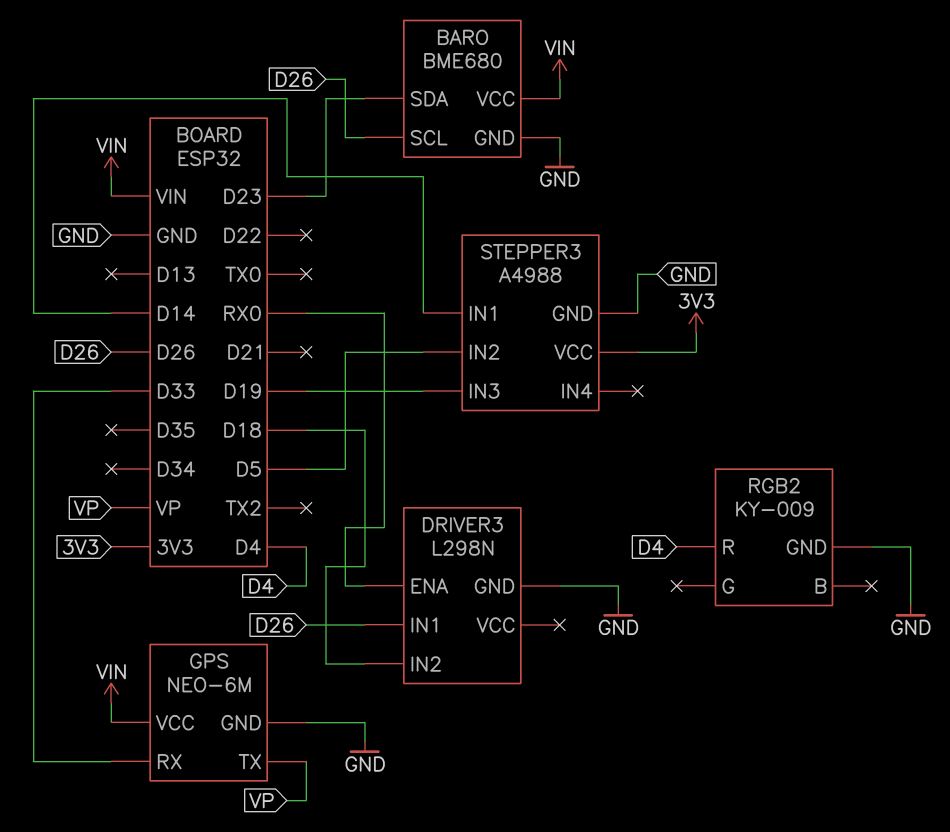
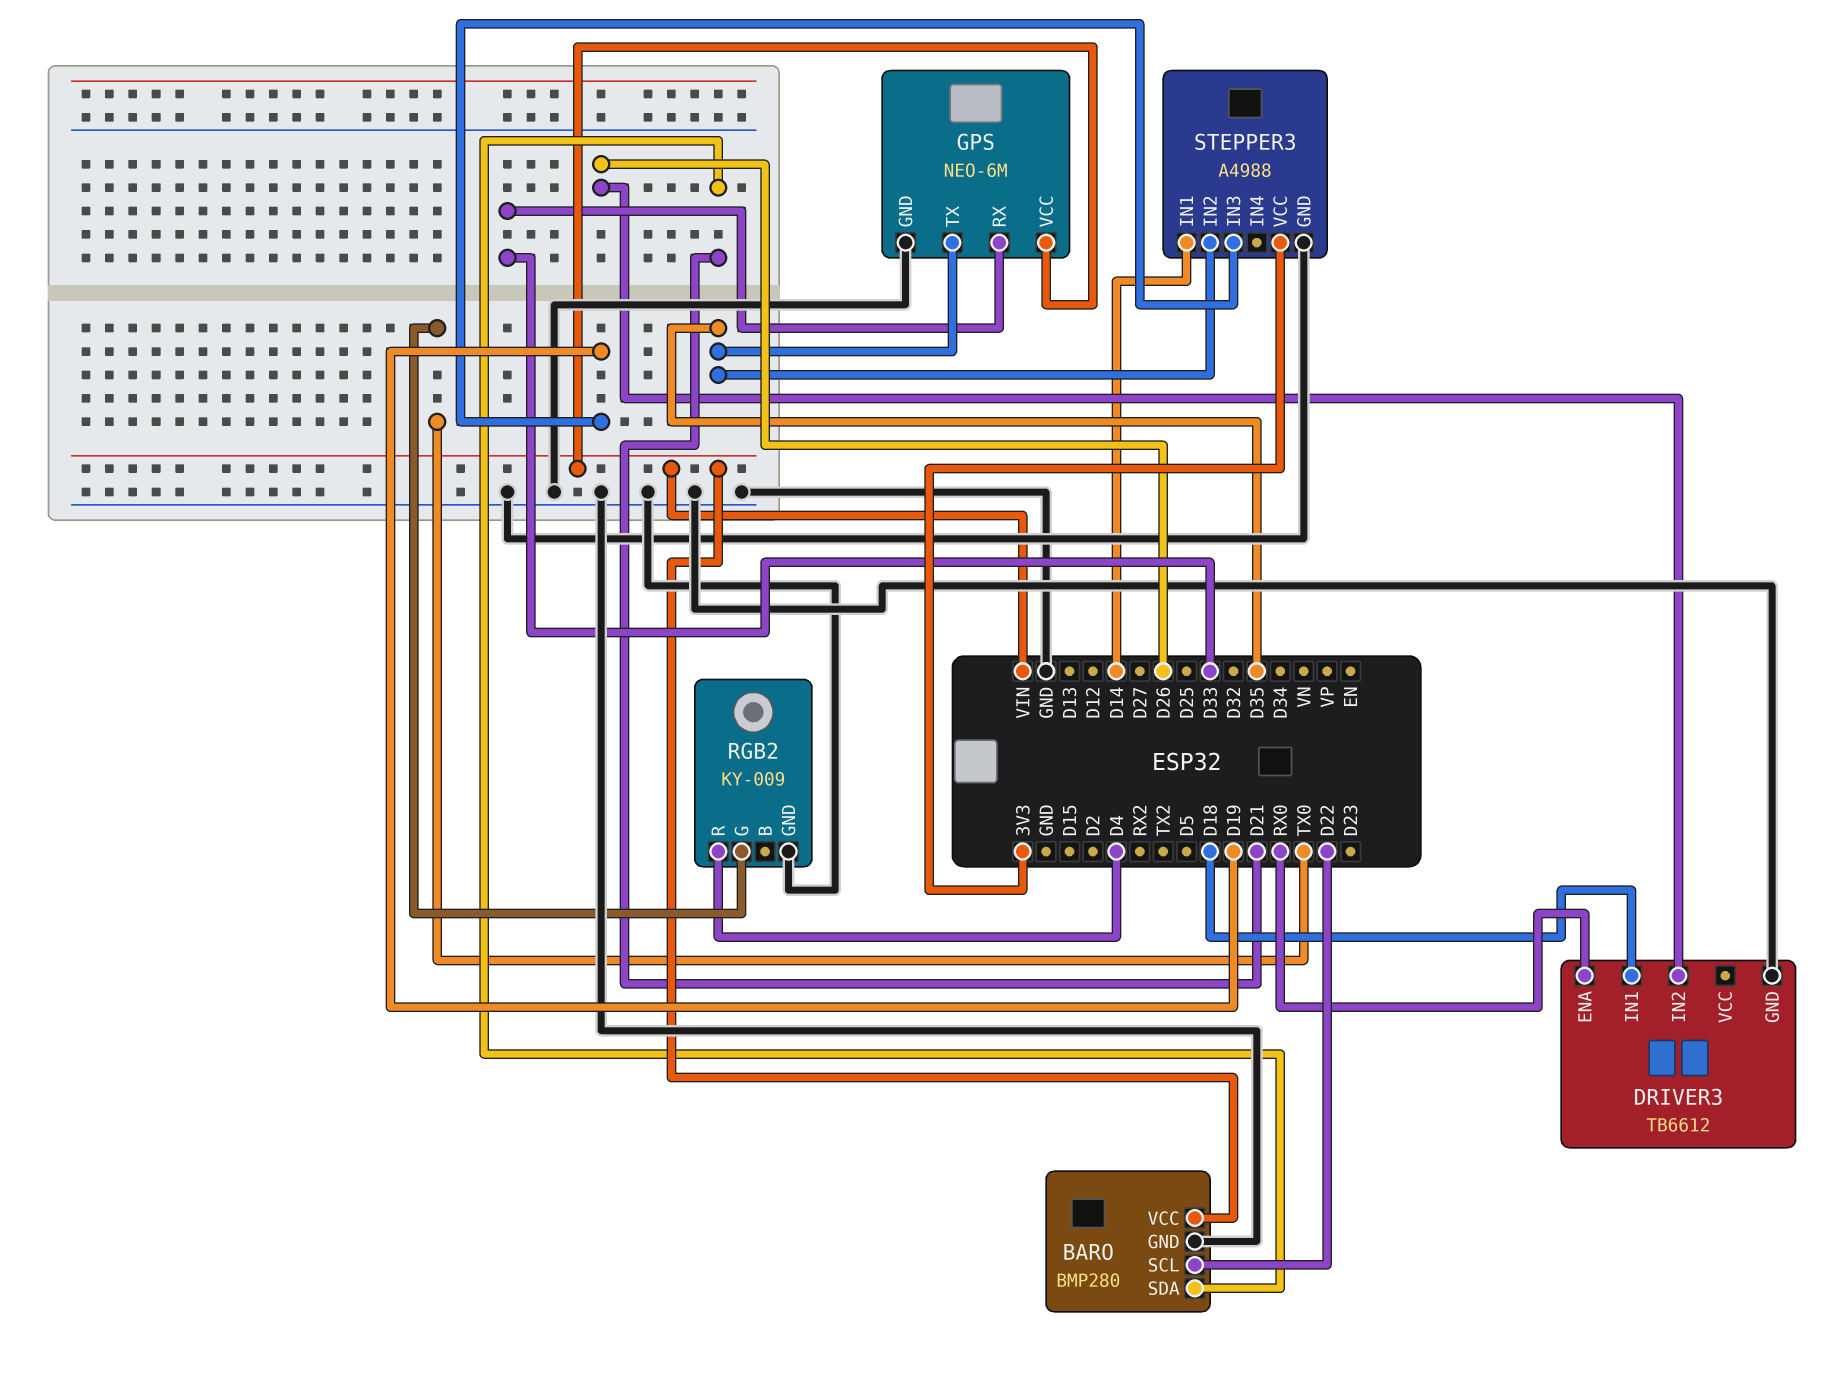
BARO: BME680 -> BMP280
BARO pin SCL: D26 -> D22
BARO pin SDA: D23 -> D21
DRIVER3: L298N -> TB6612
DRIVER3 pin IN1: D26 -> D18
DRIVER3 pin IN2: D18 -> D26
GPS pin TX: VP -> D35
RGB2 pin G: none -> TX0
STEPPER3 pin IN2: D5 -> D35

